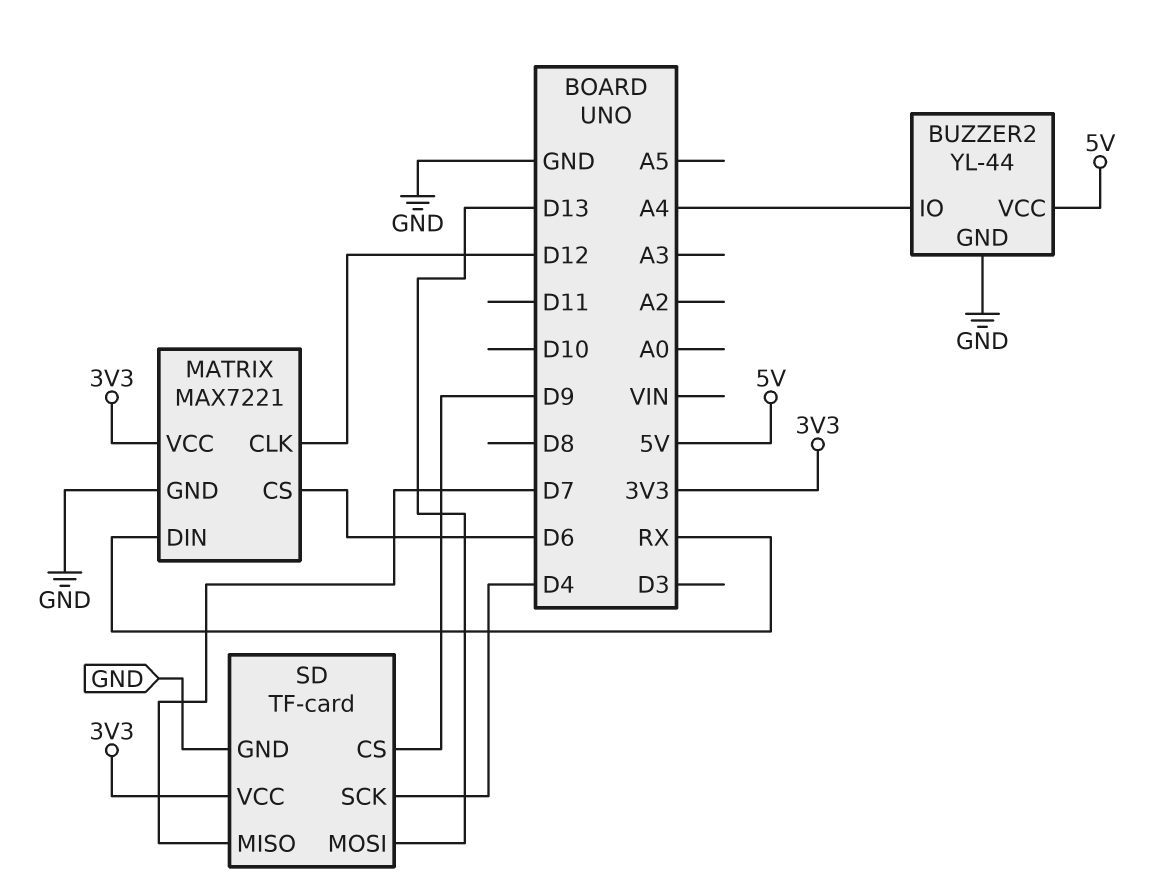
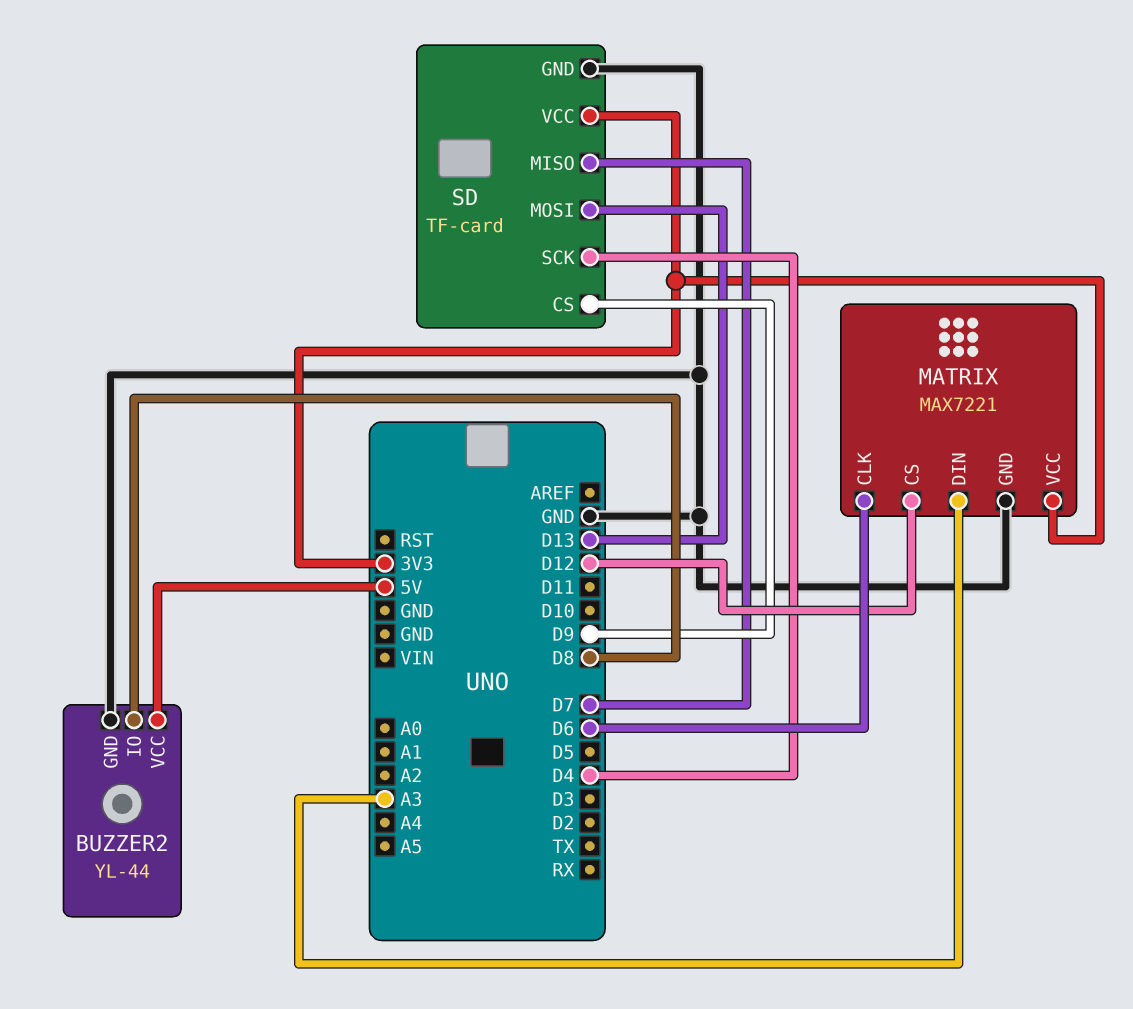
BUZZER2 pin IO: A4 -> D8
MATRIX pin CLK: D12 -> D6
MATRIX pin CS: D6 -> D12
MATRIX pin DIN: RX -> A3

